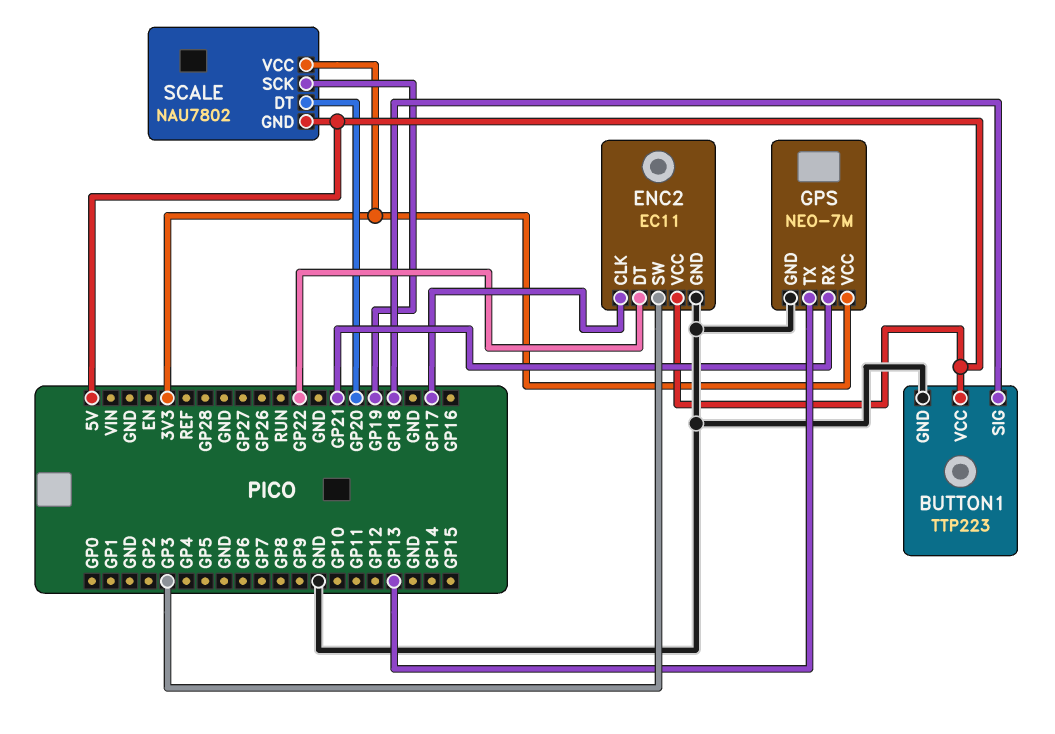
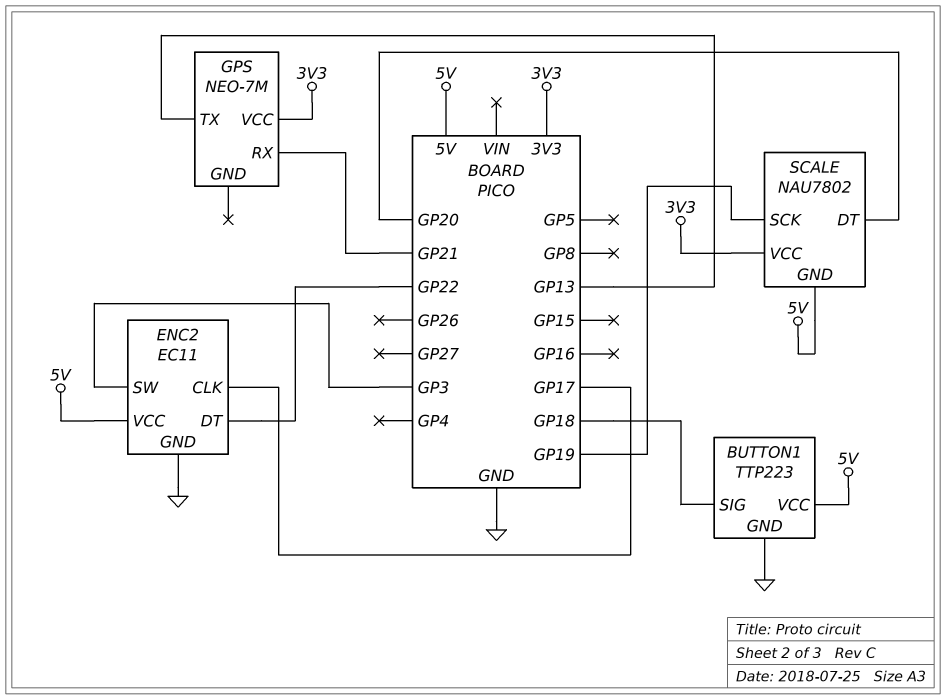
GPS pin GND: GND -> none

